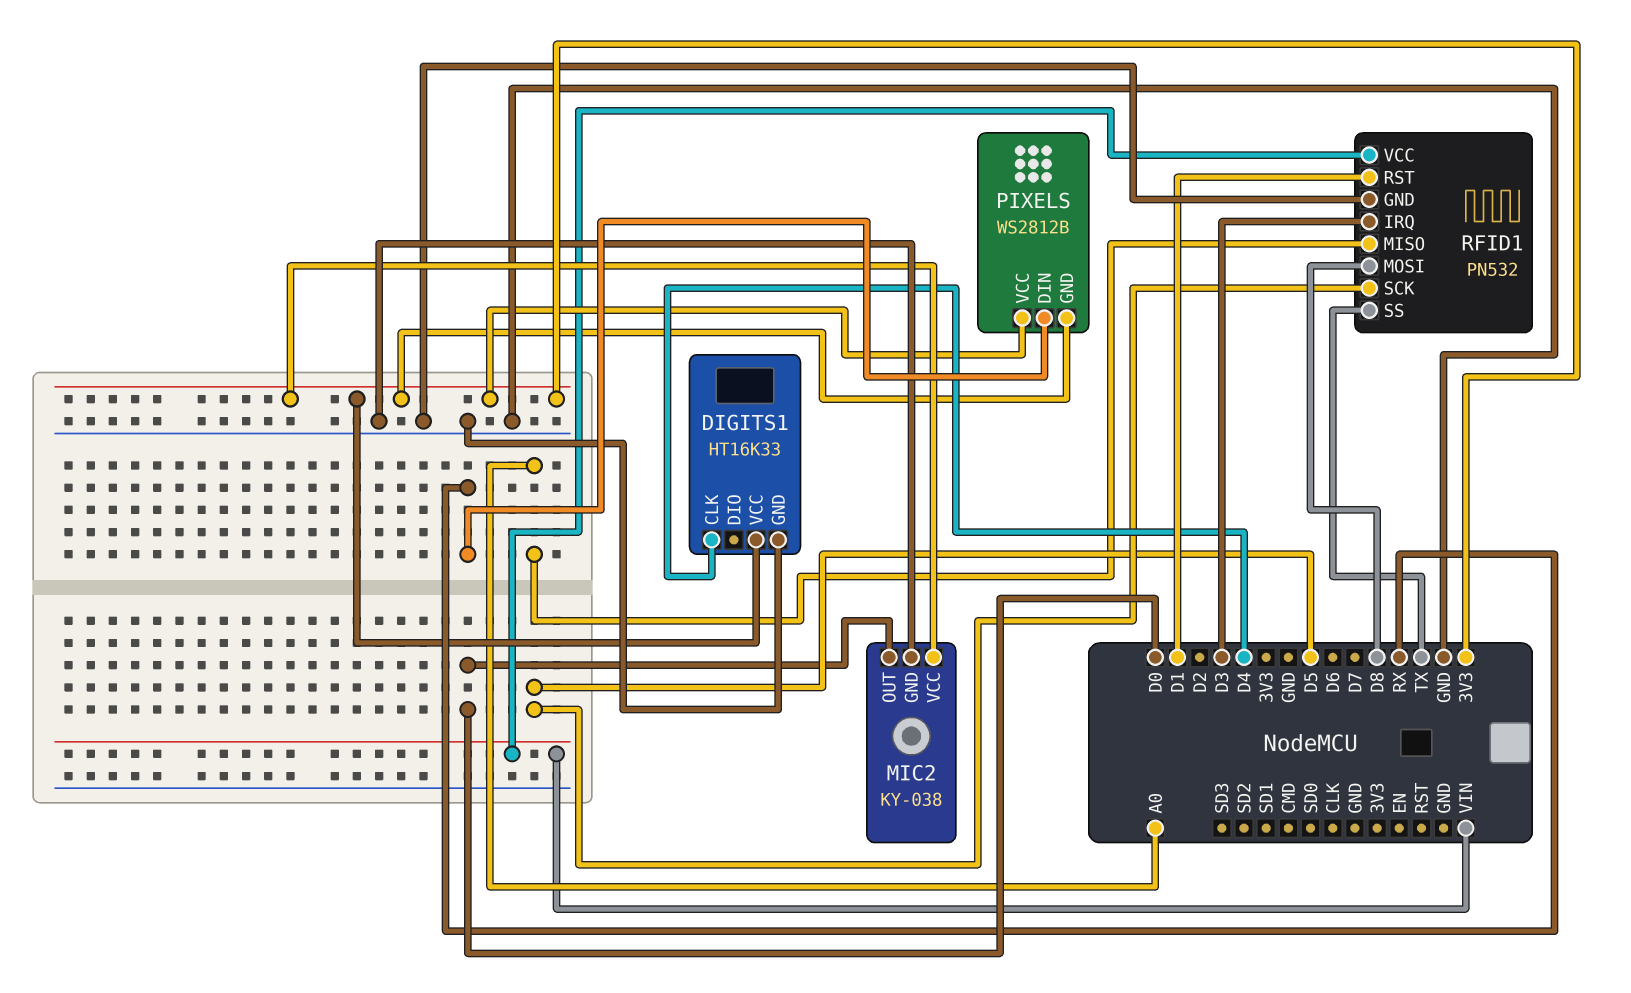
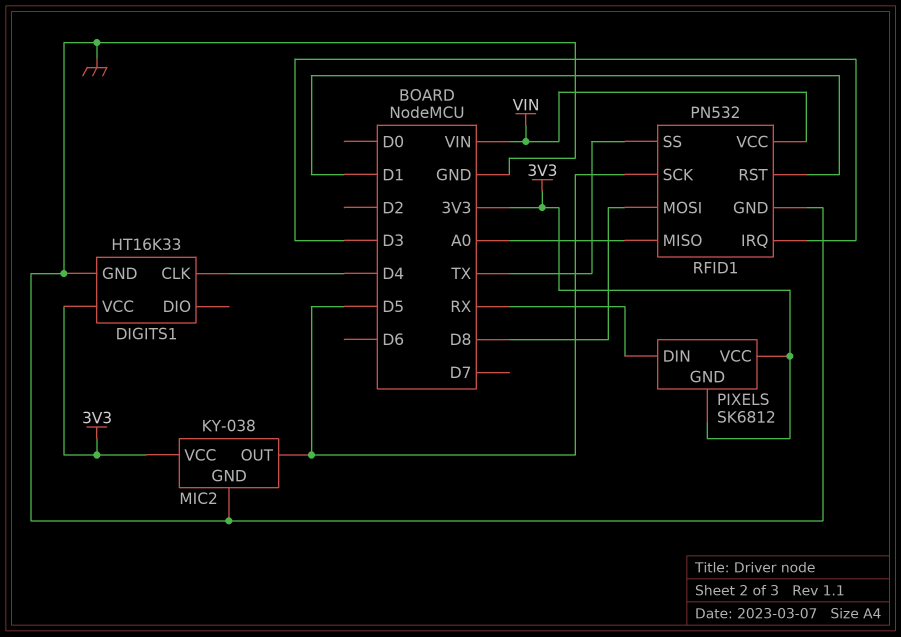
MIC2 pin OUT: D0 -> D5
PIXELS: WS2812B -> SK6812

